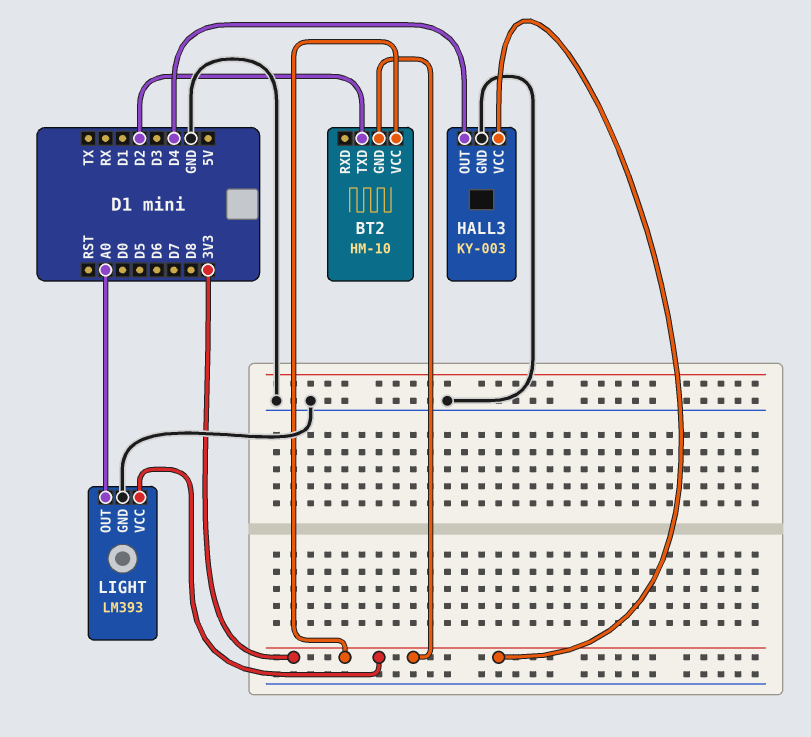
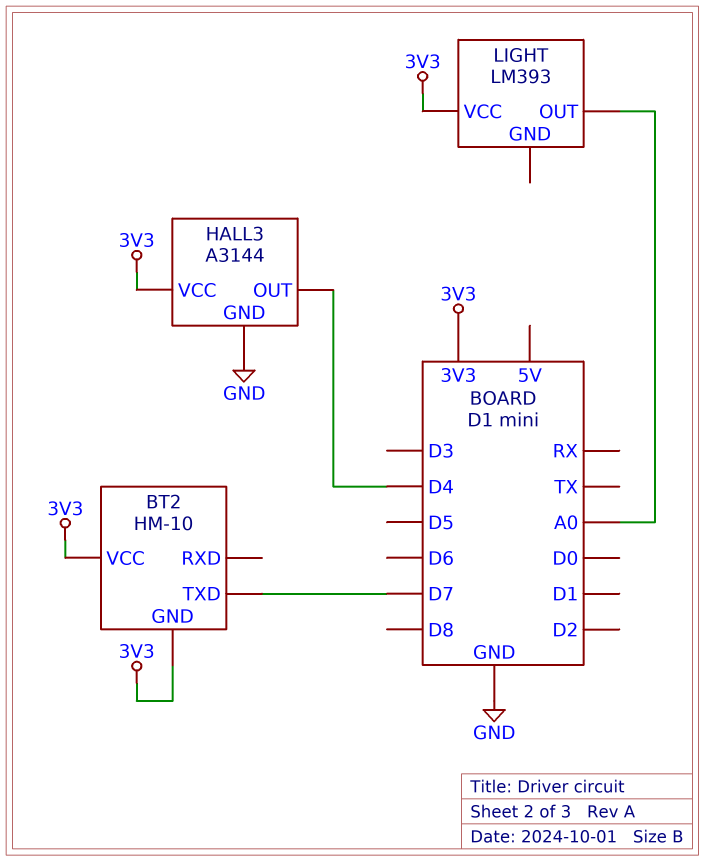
BT2 pin TXD: D2 -> D7
HALL3: KY-003 -> A3144
LIGHT pin GND: GND -> none

